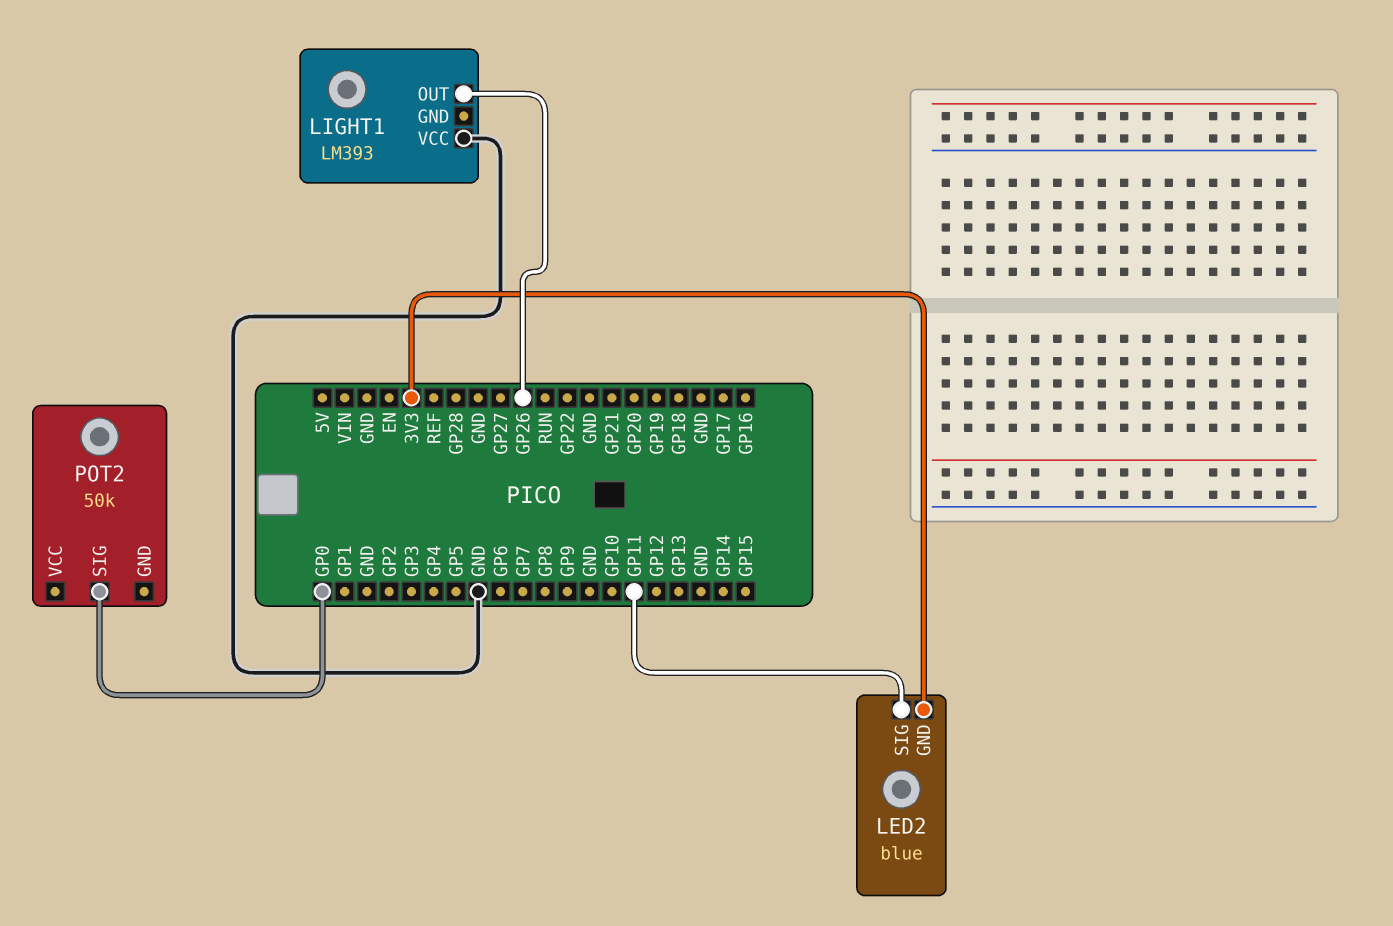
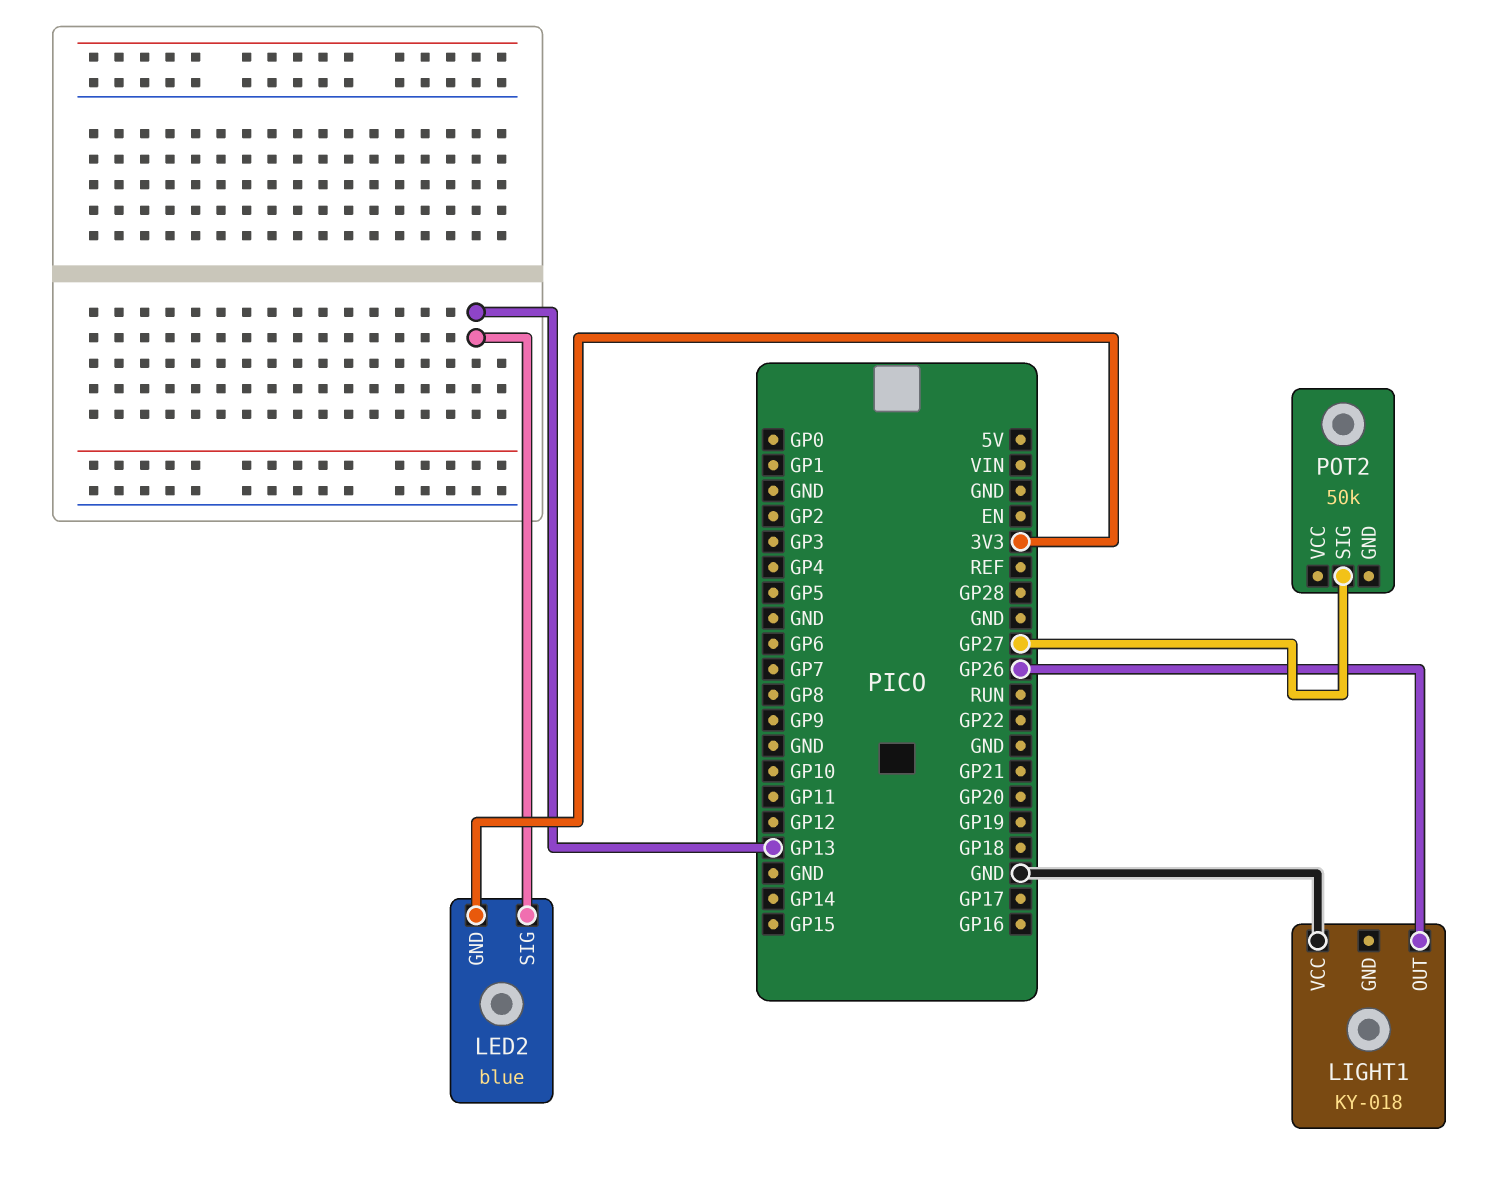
LED2 pin SIG: GP11 -> GP13
LIGHT1: LM393 -> KY-018
POT2 pin SIG: GP0 -> GP27

